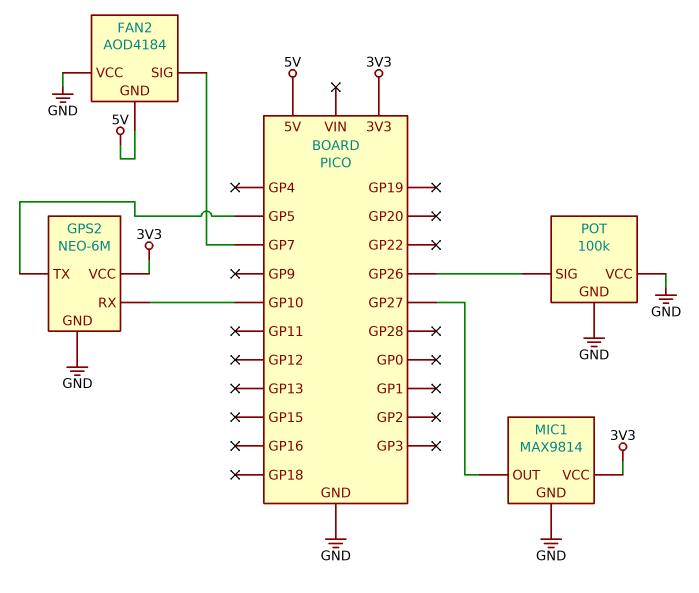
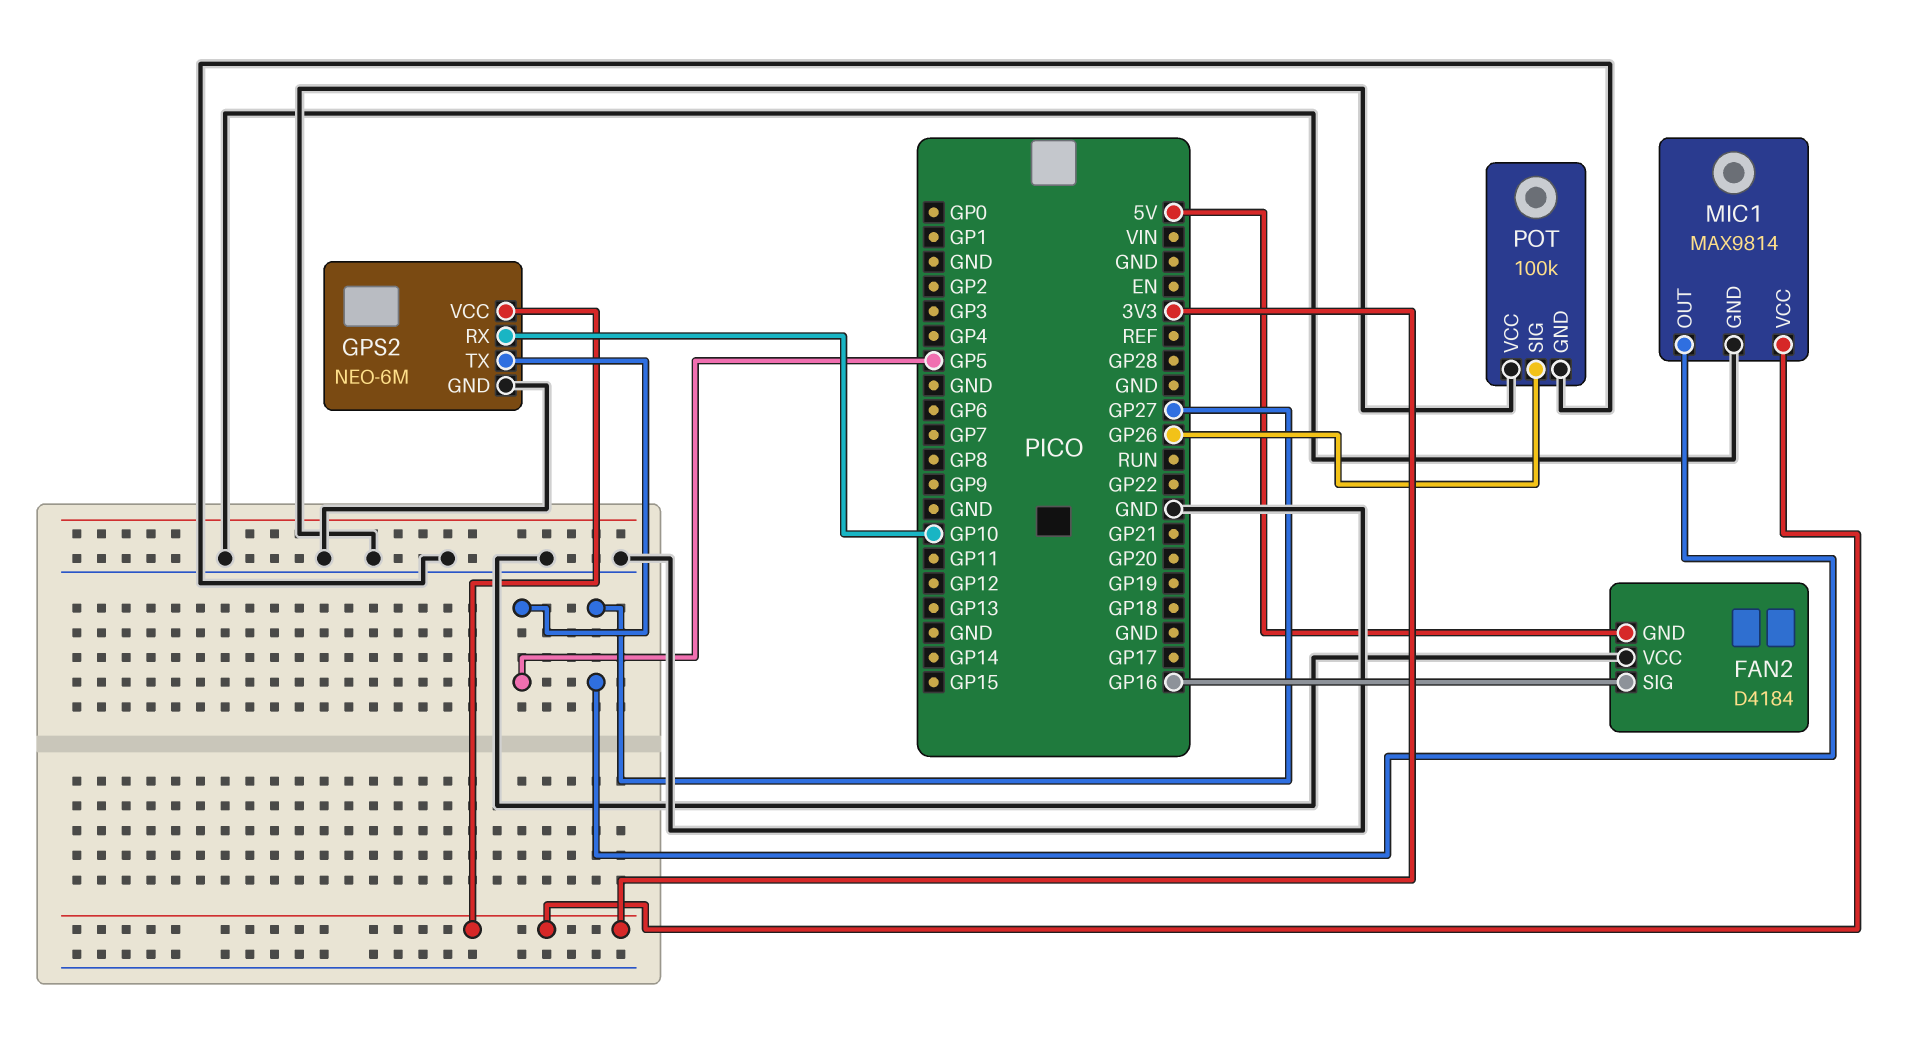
FAN2: AOD4184 -> D4184
FAN2 pin SIG: GP7 -> GP16

